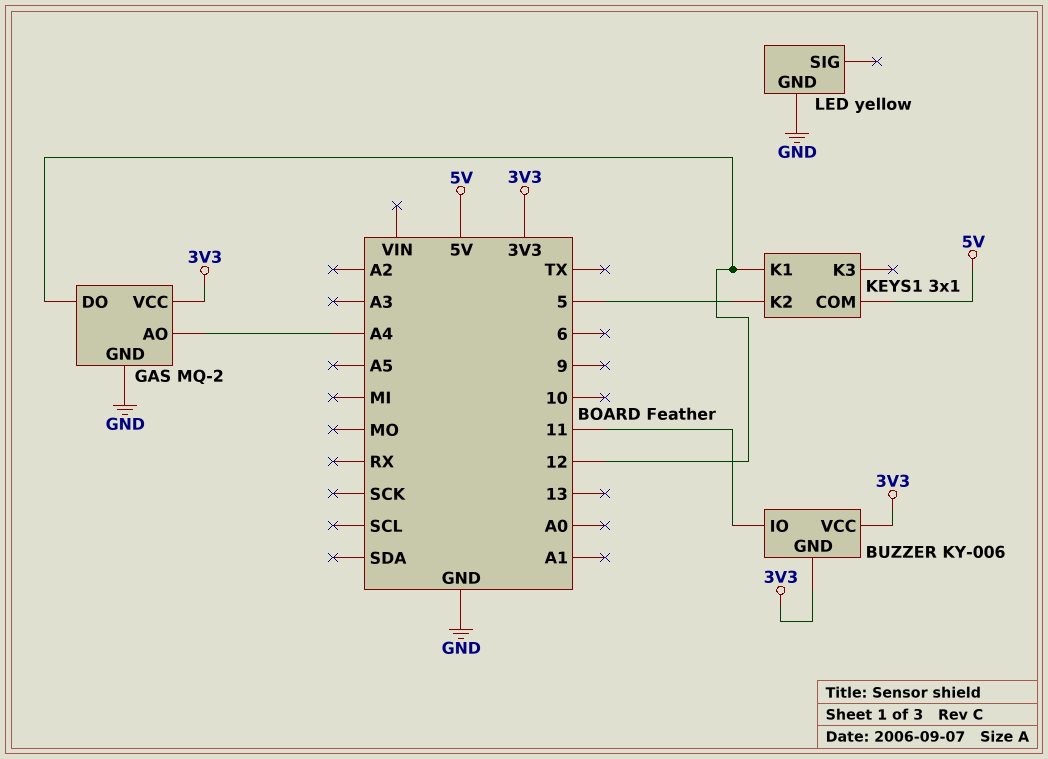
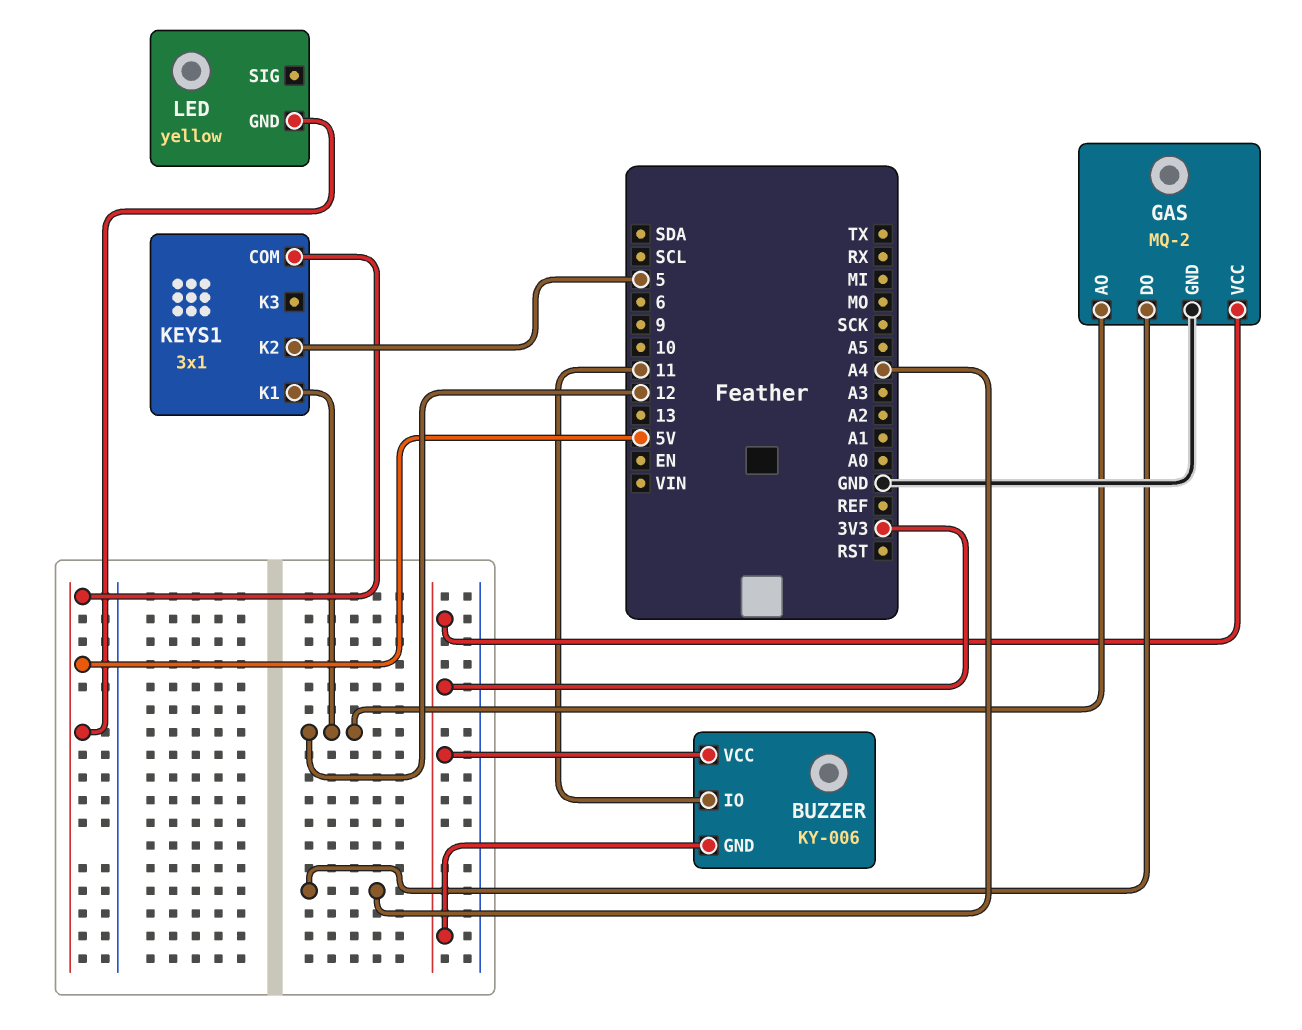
GAS pin AO: A4 -> 12
GAS pin DO: 12 -> A4
LED pin GND: GND -> 5V

